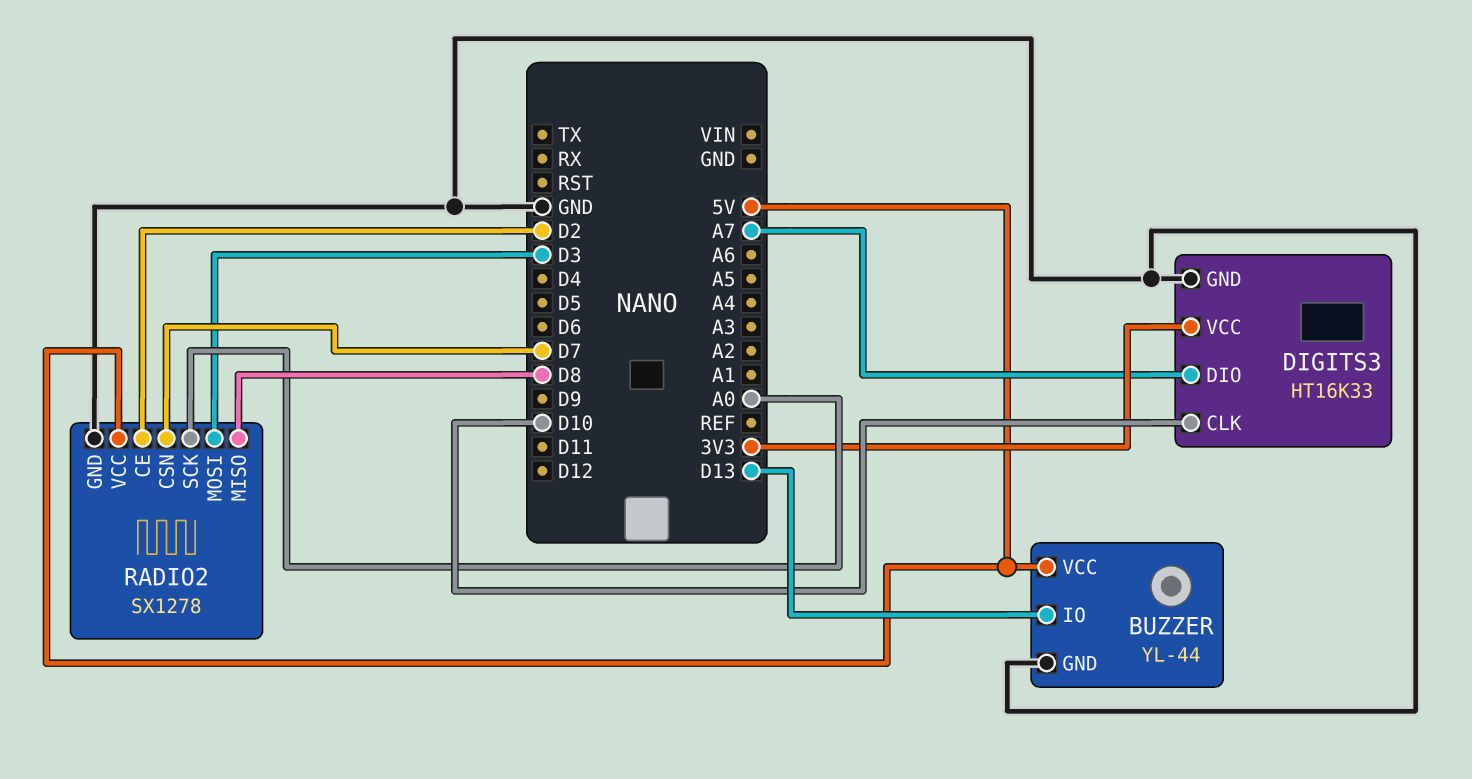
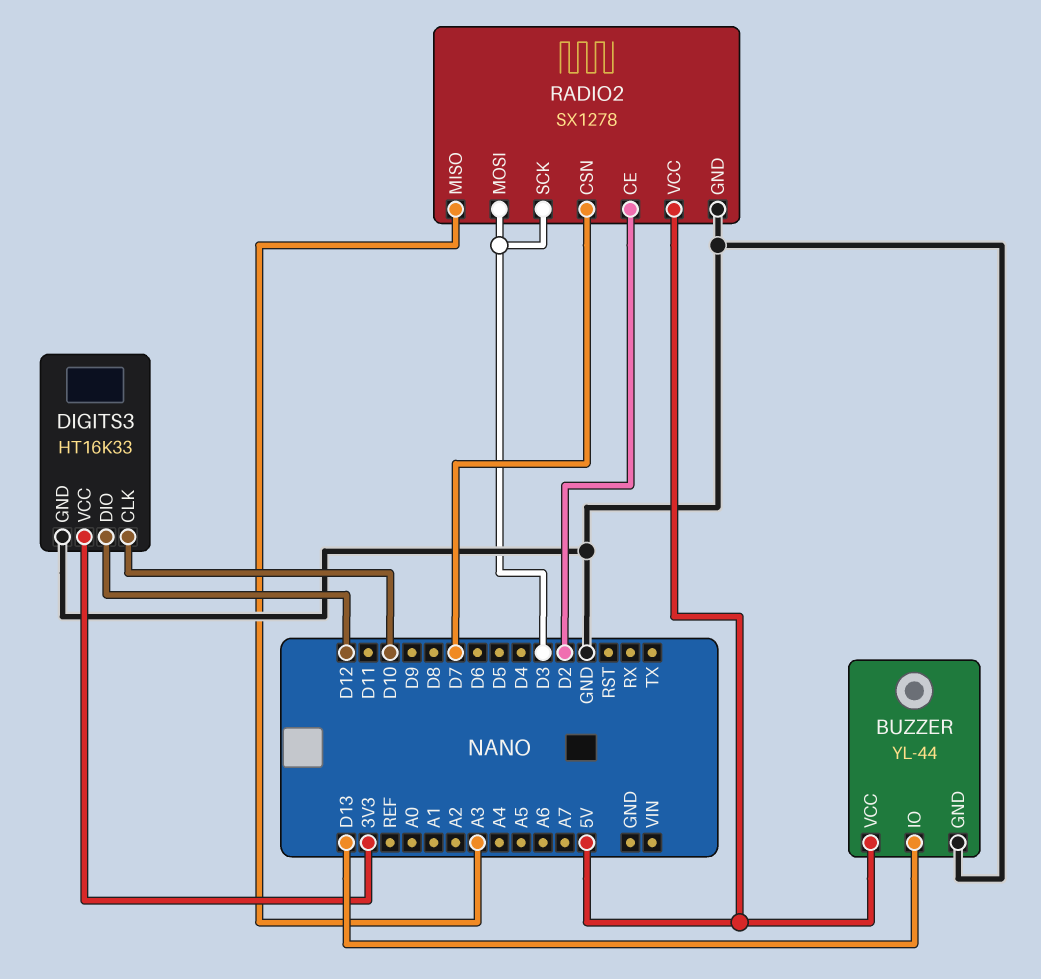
DIGITS3 pin DIO: A7 -> D12
RADIO2 pin MISO: D8 -> A3
RADIO2 pin SCK: A0 -> D3

